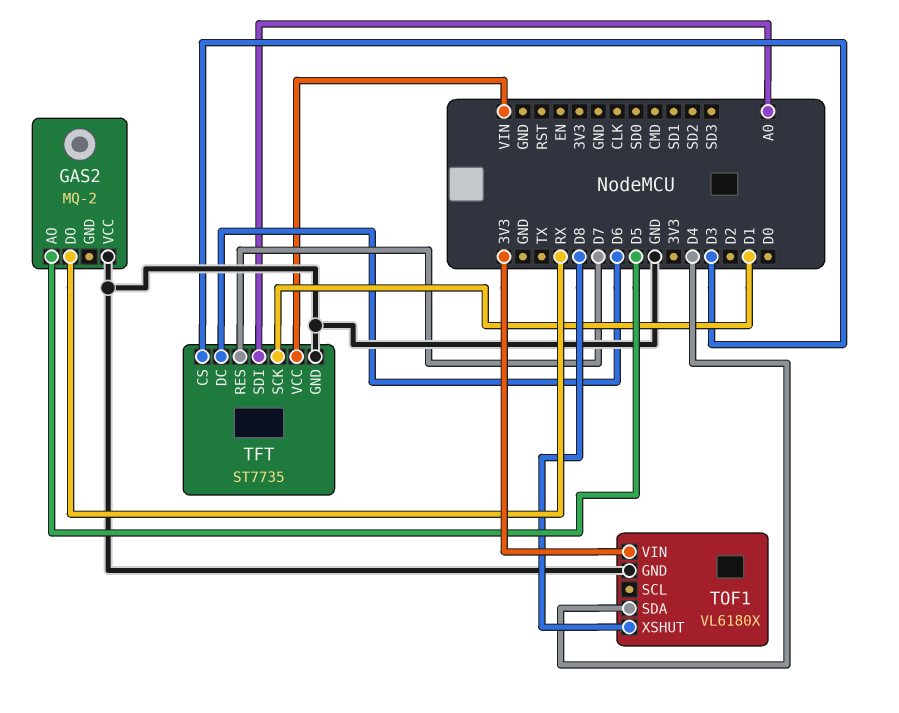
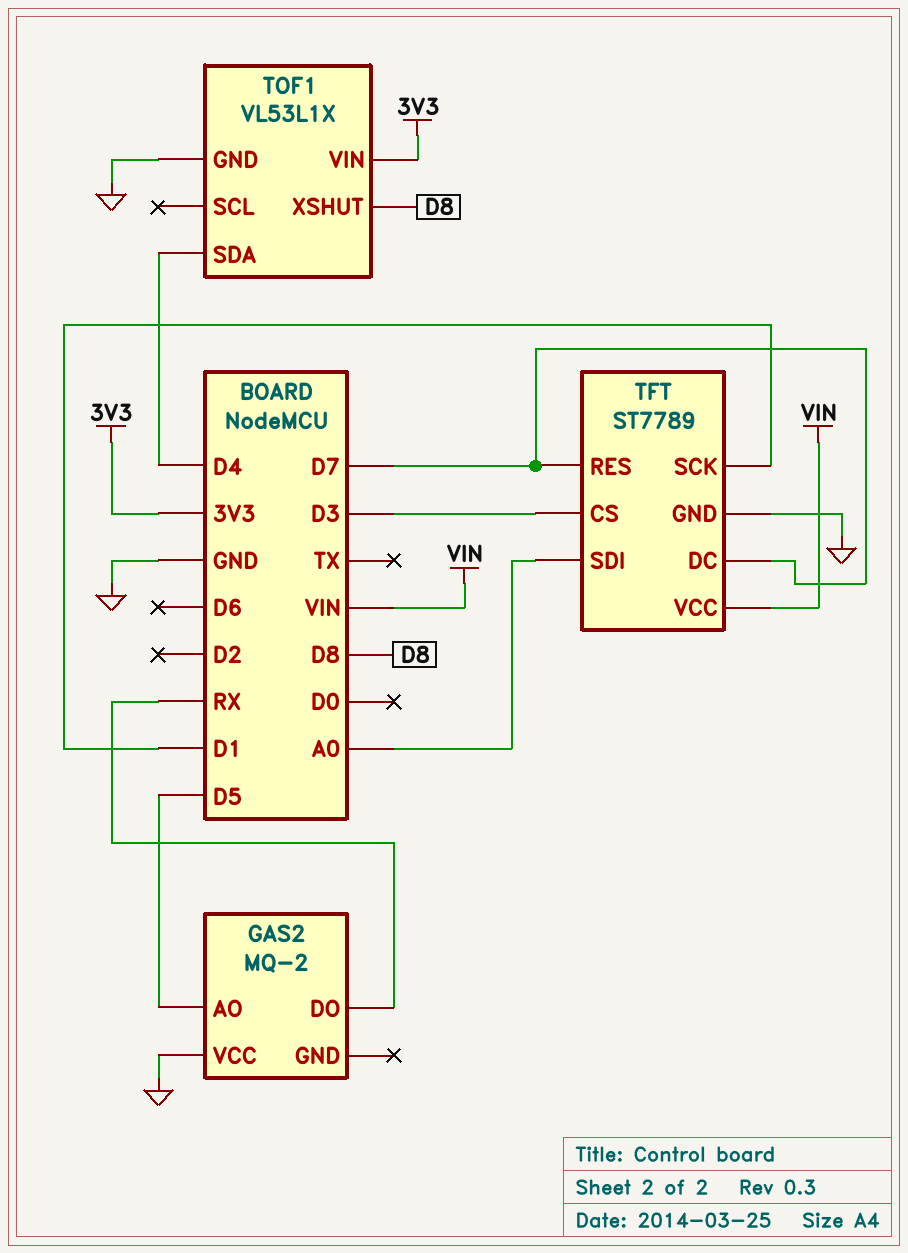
TFT: ST7735 -> ST7789
TFT pin DC: D6 -> D7
TOF1: VL6180X -> VL53L1X

